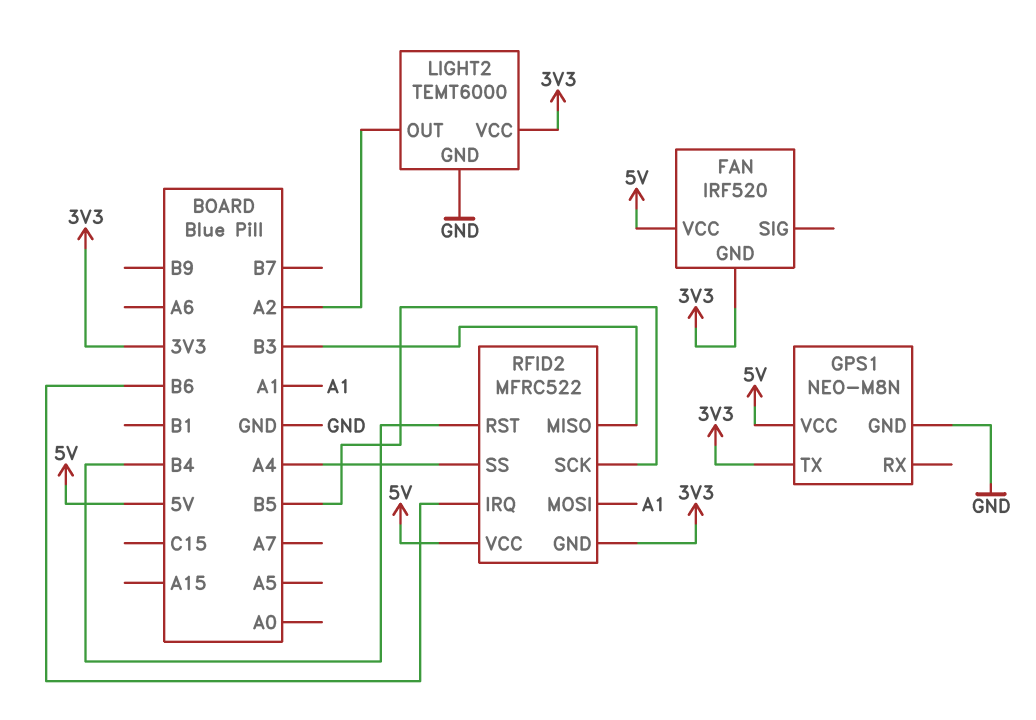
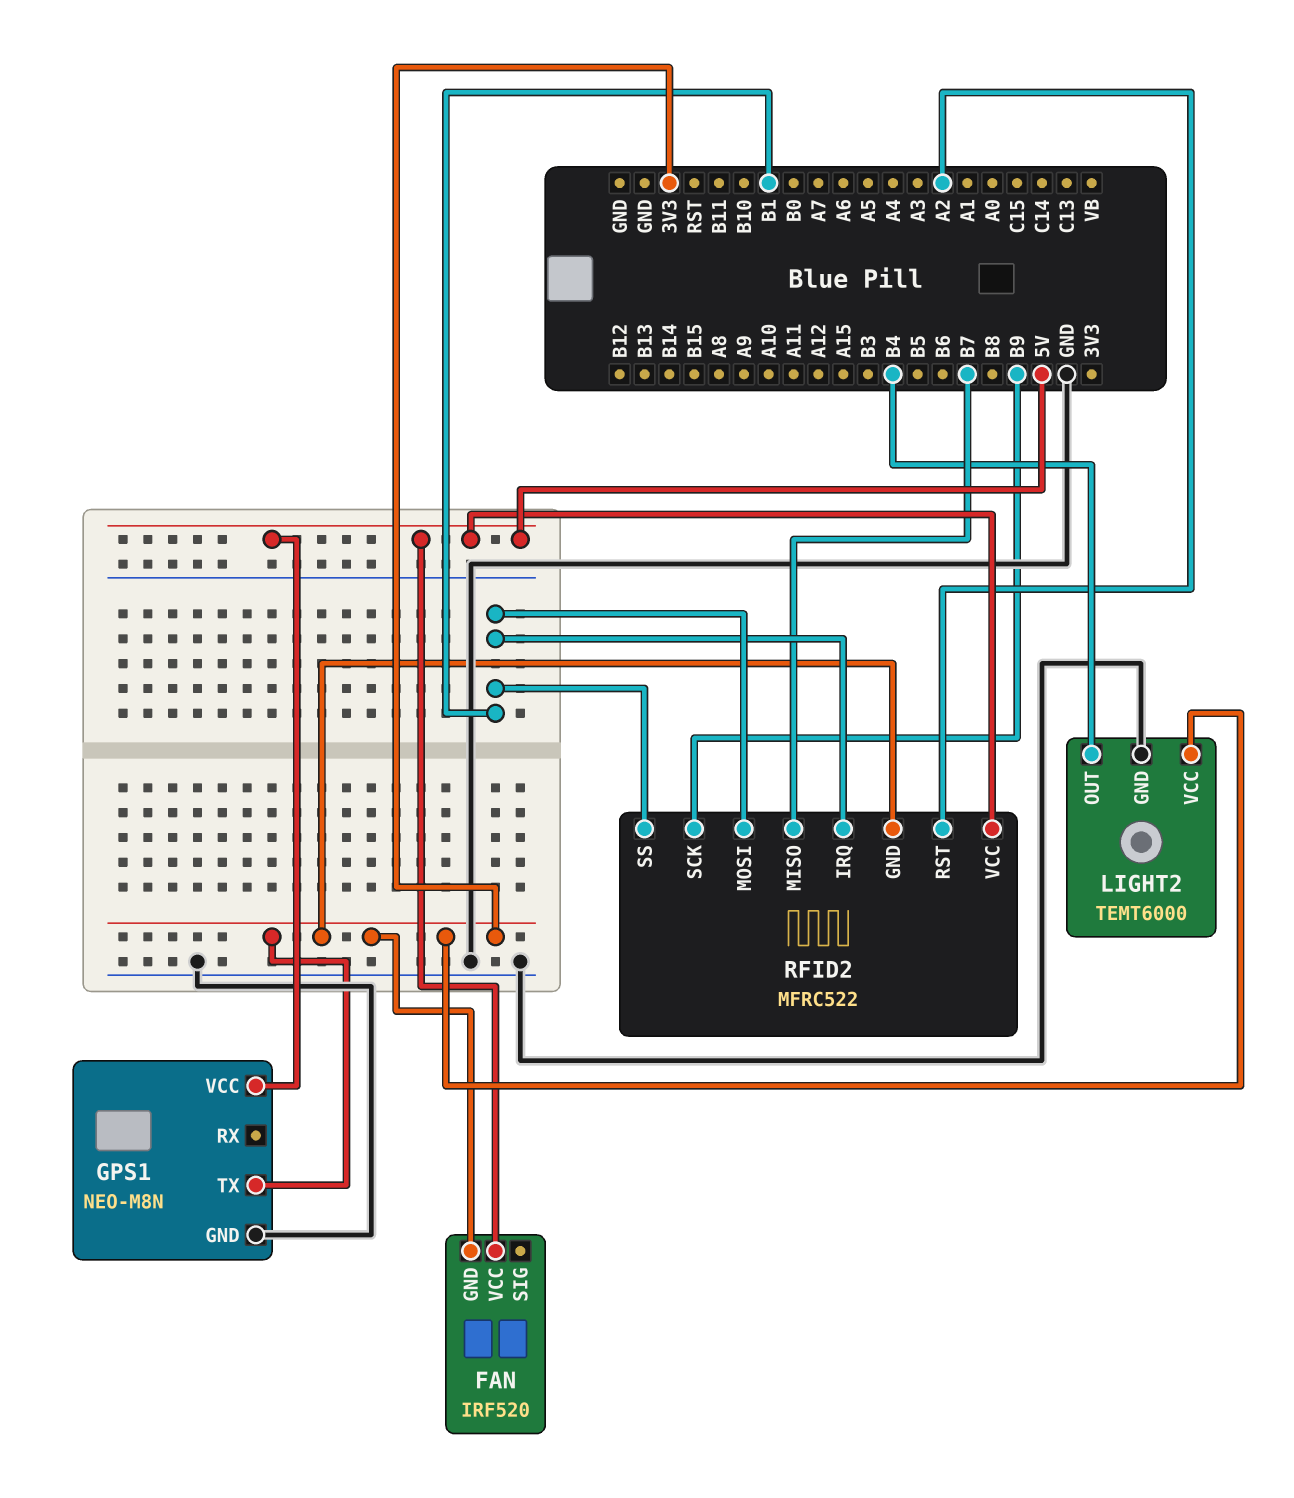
LIGHT2 pin OUT: A2 -> B4
RFID2 pin IRQ: B6 -> B1
RFID2 pin MISO: B3 -> B7
RFID2 pin MOSI: A1 -> B1
RFID2 pin RST: B4 -> A2
RFID2 pin SCK: B5 -> B9
RFID2 pin SS: A4 -> B1

